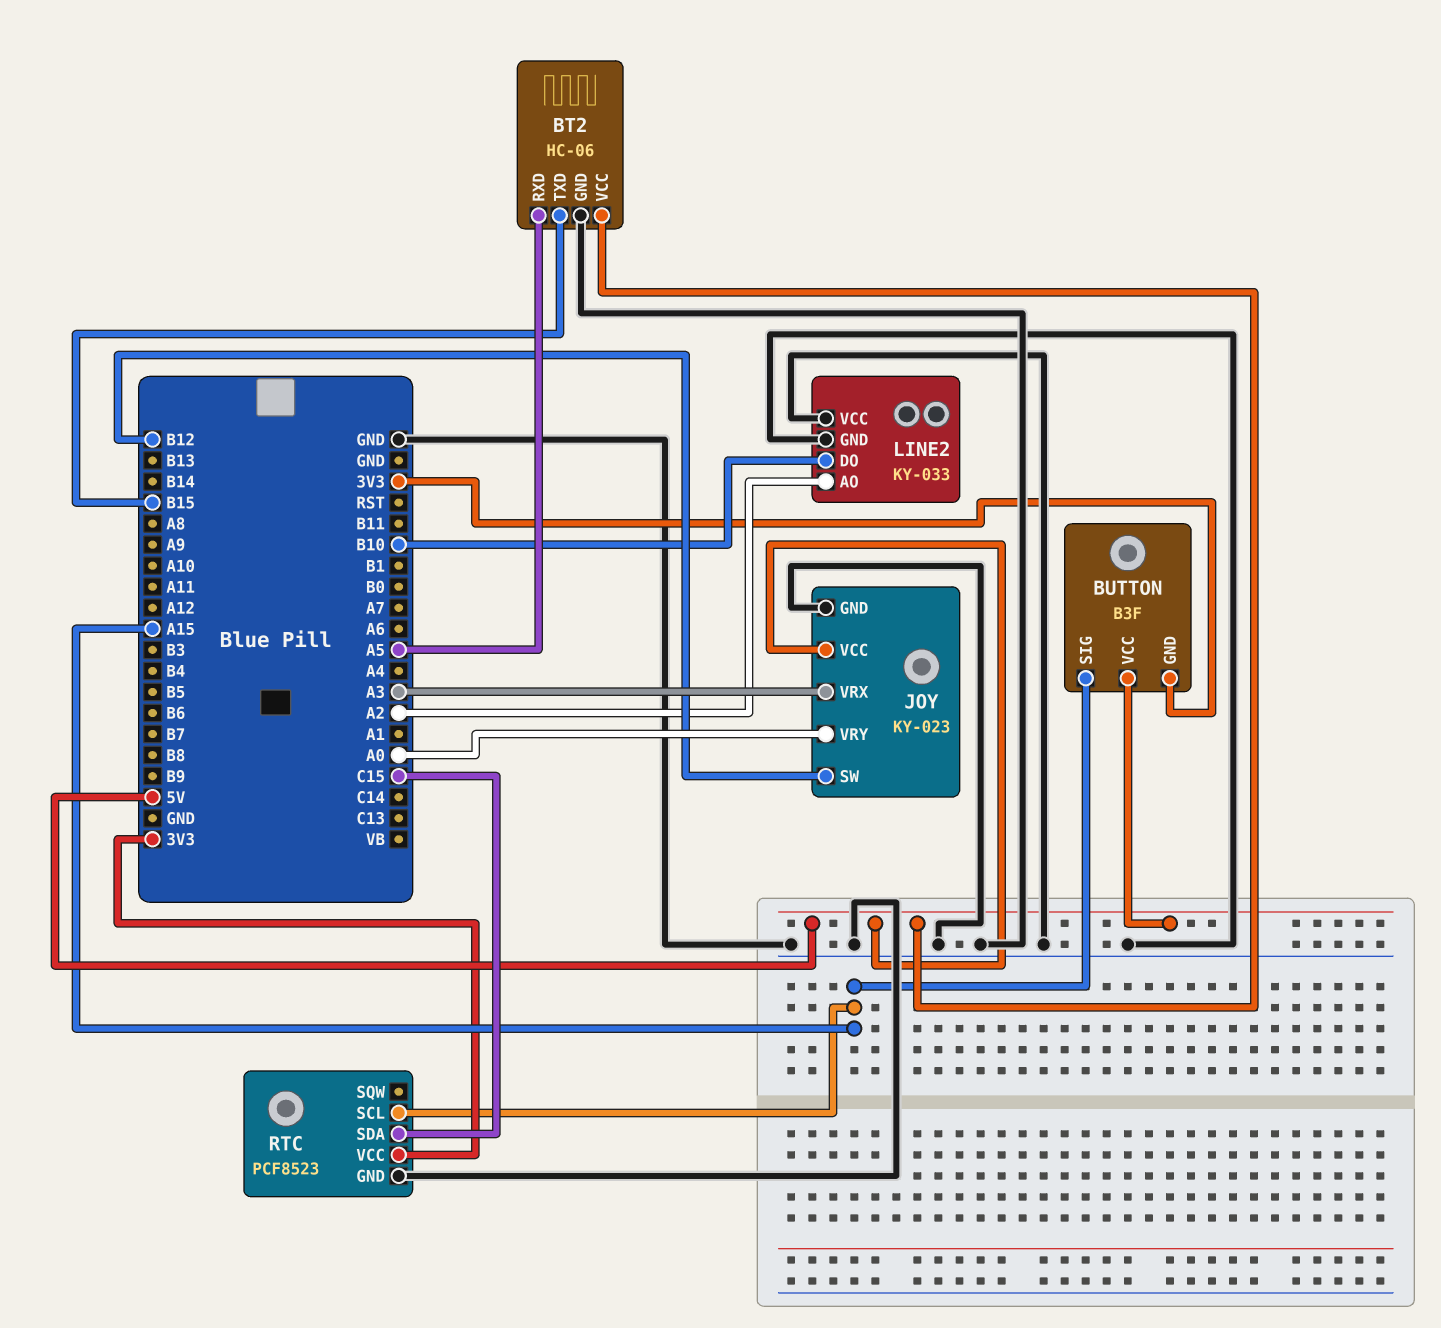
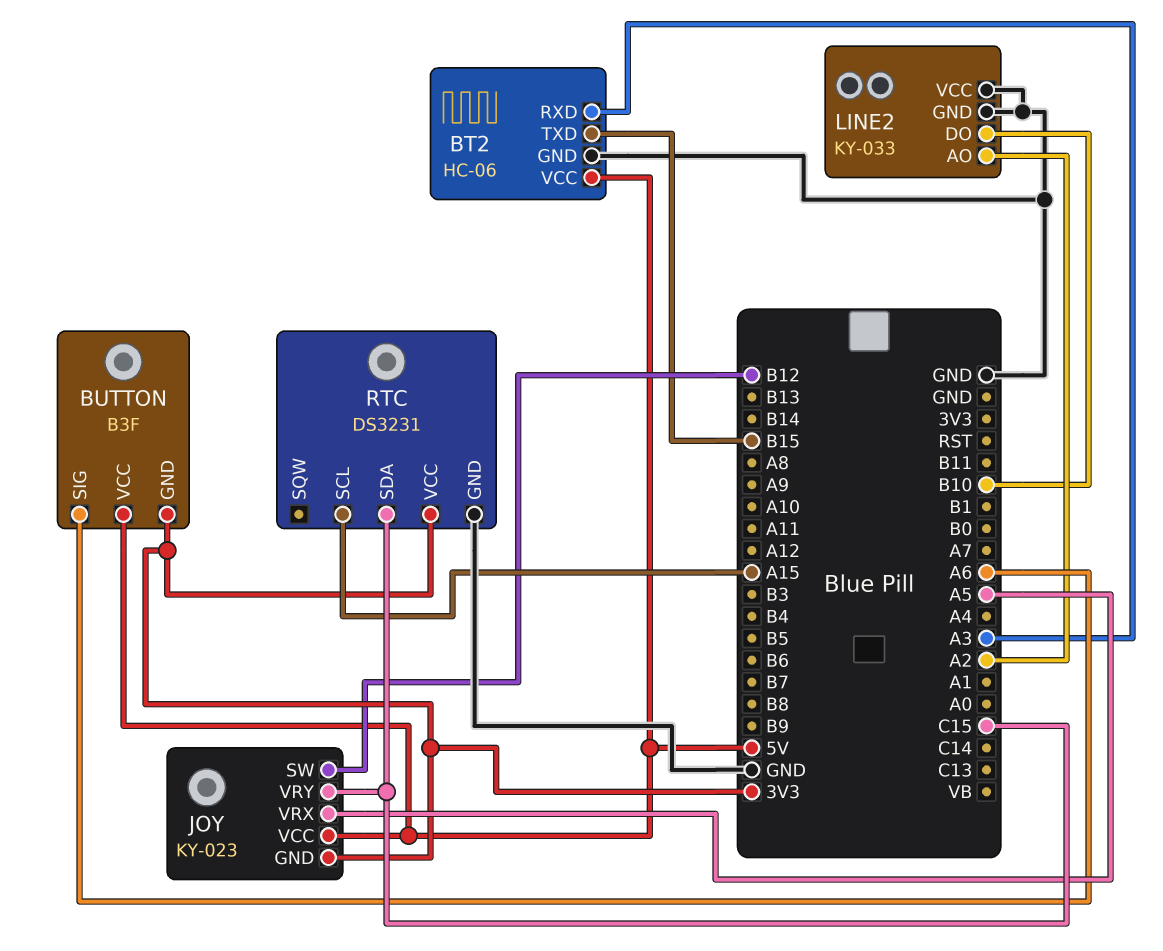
BT2 pin RXD: A5 -> A3
BUTTON pin SIG: A15 -> A6
JOY pin GND: GND -> 3V3
JOY pin VRX: A3 -> A5
JOY pin VRY: A0 -> C15
RTC: PCF8523 -> DS3231

